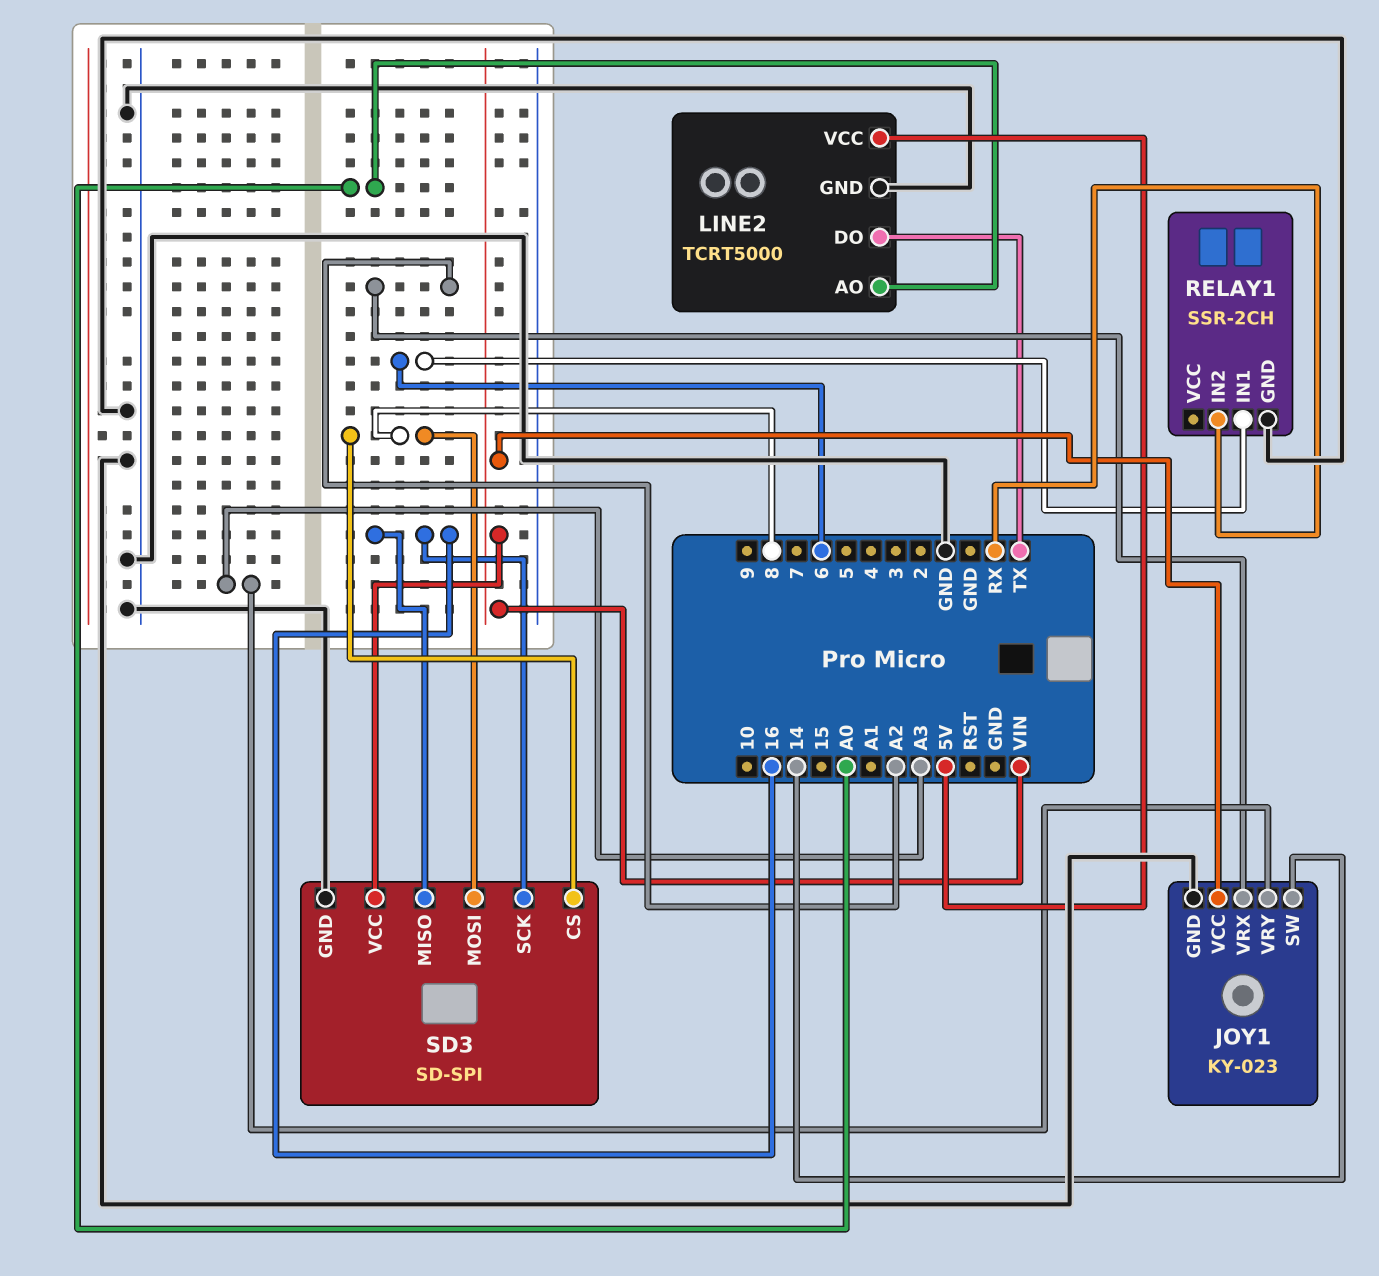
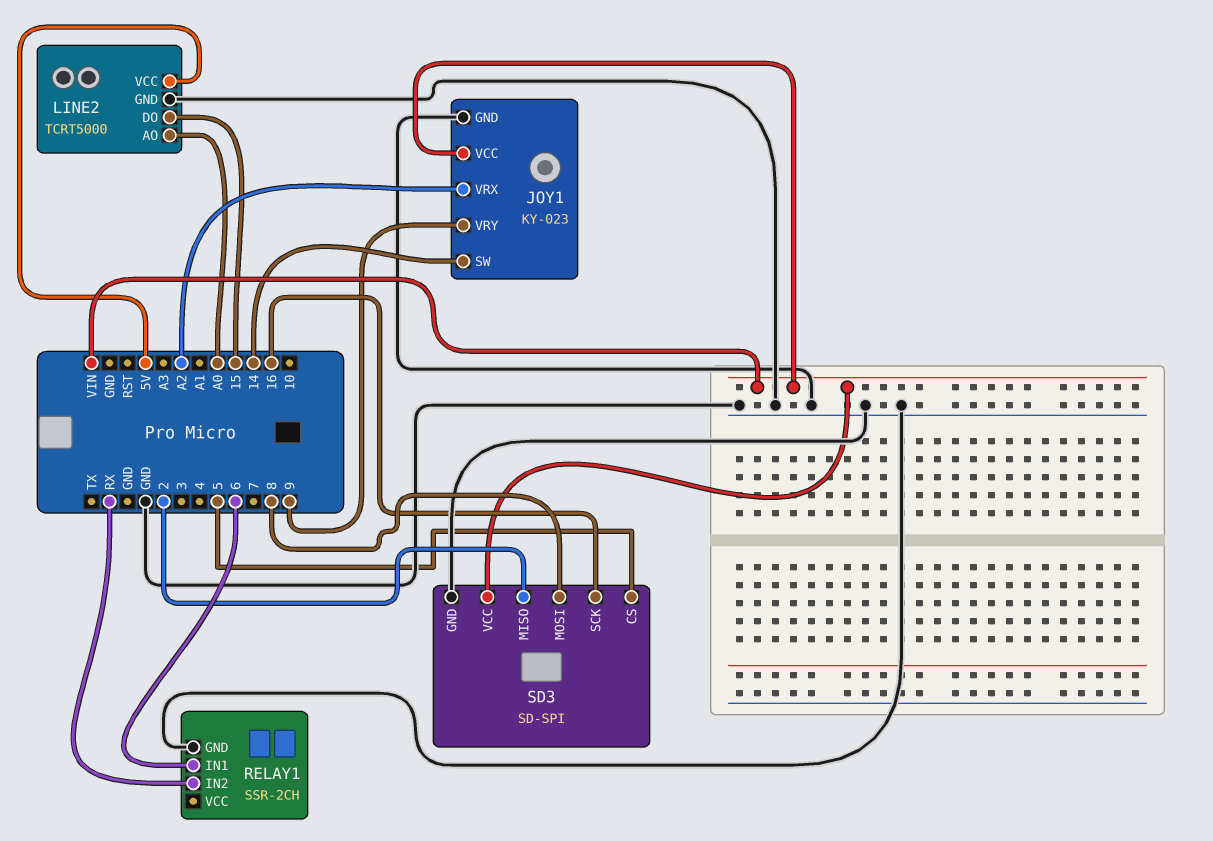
JOY1 pin VRY: A3 -> 9
LINE2 pin DO: TX -> 15
SD3 pin CS: 8 -> 5
SD3 pin MISO: 16 -> 2

